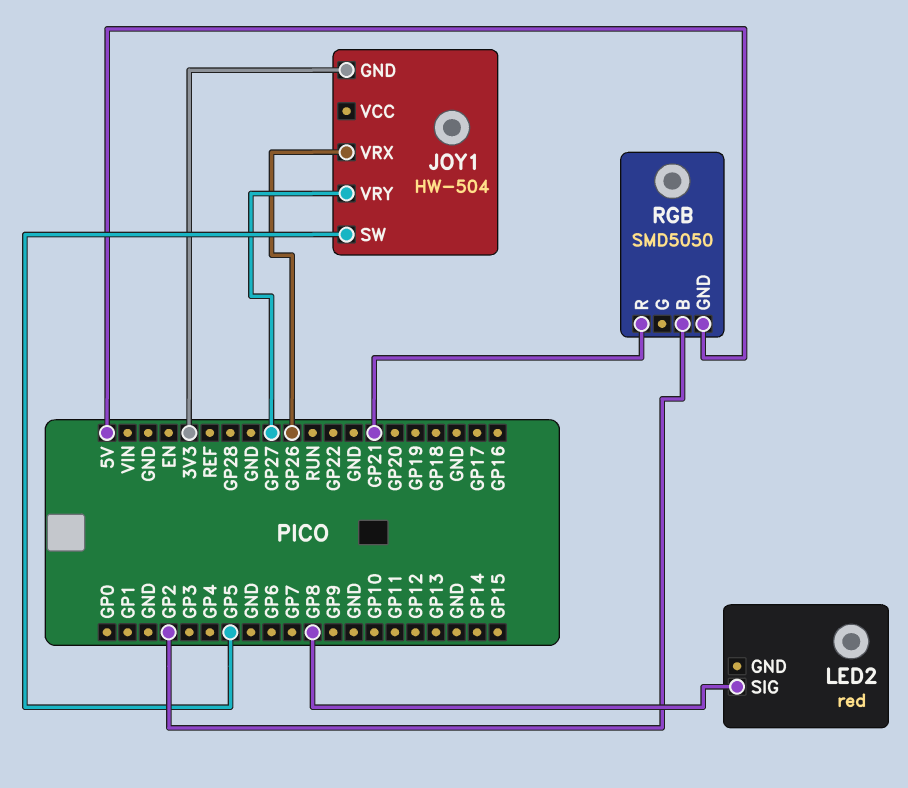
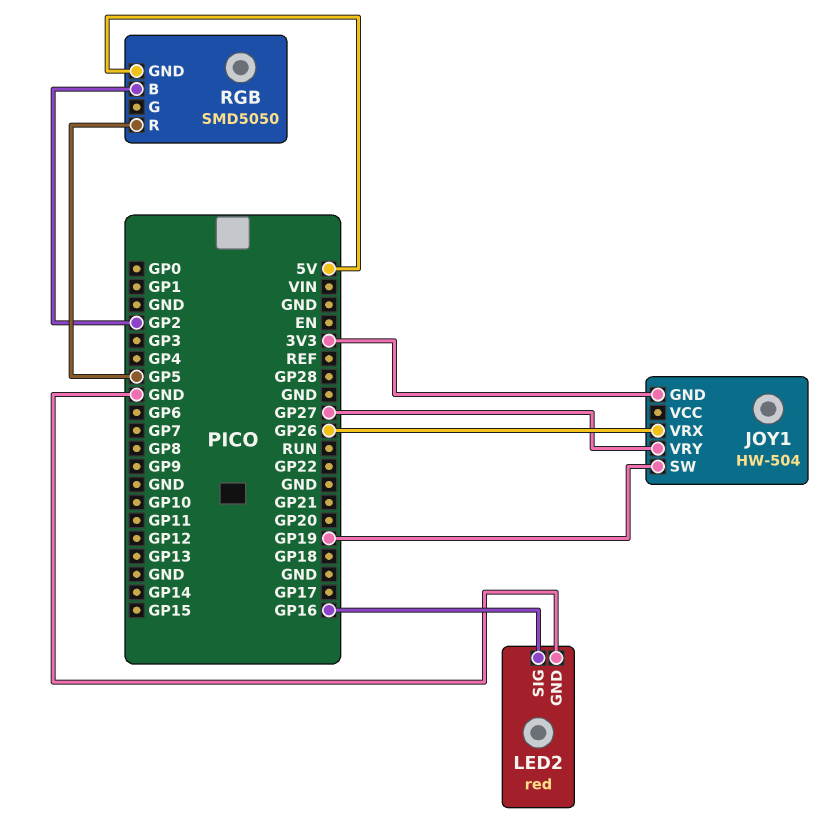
JOY1 pin SW: GP5 -> GP19
LED2 pin GND: none -> GND
LED2 pin SIG: GP8 -> GP16
RGB pin R: GP21 -> GP5

